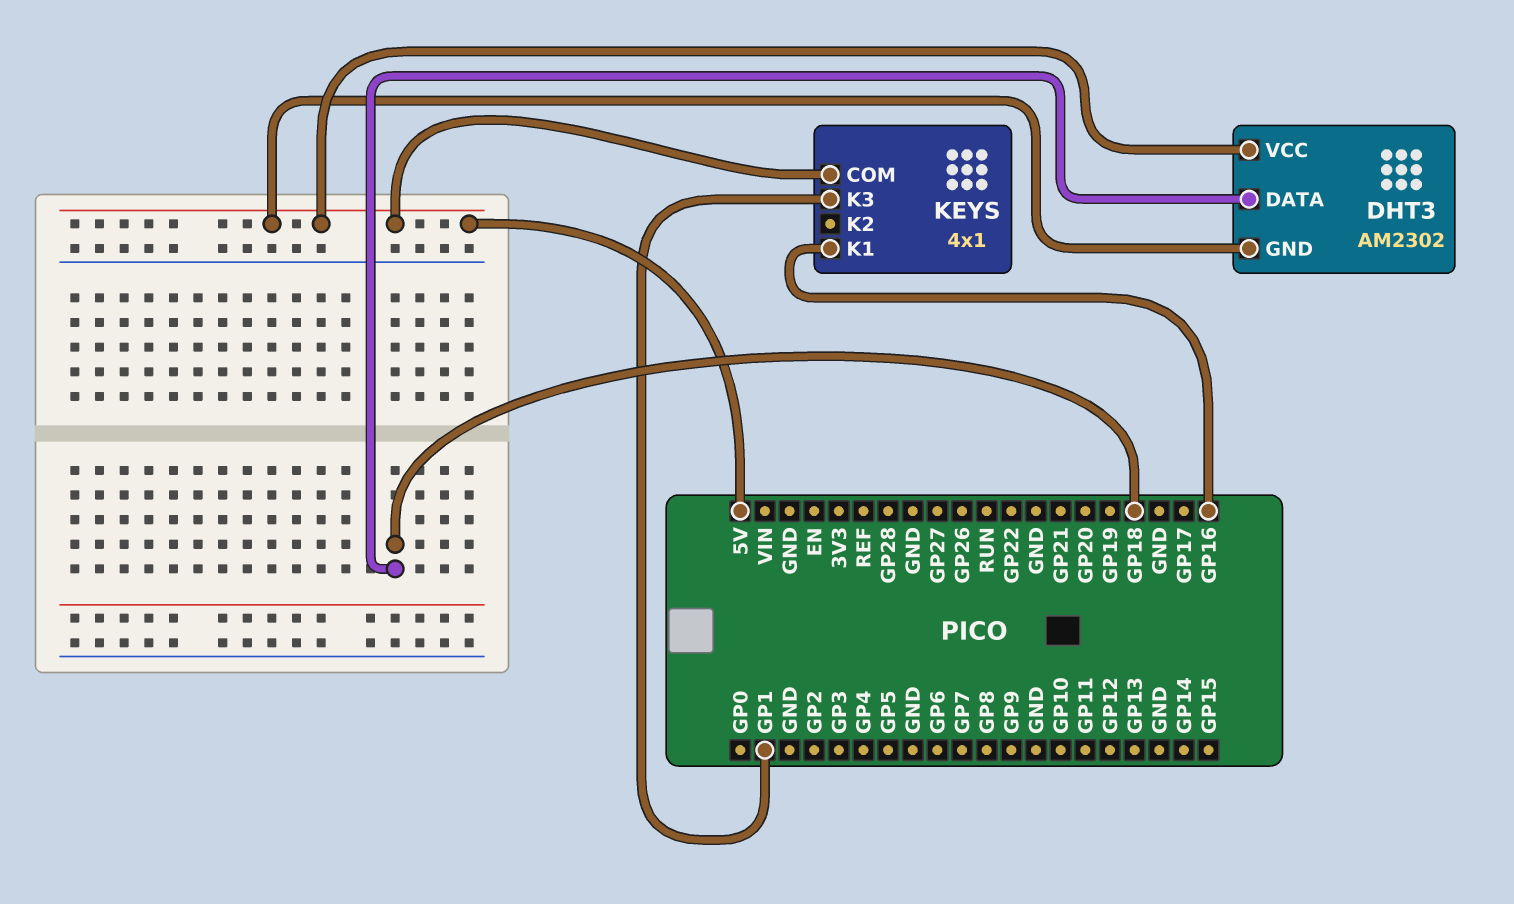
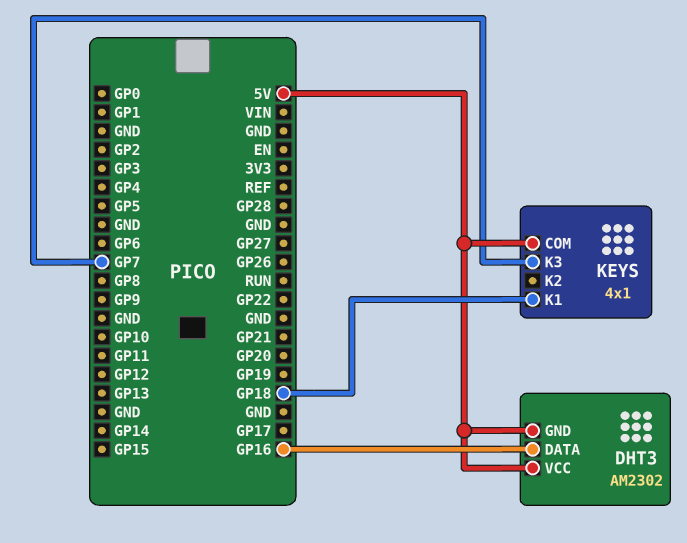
DHT3 pin DATA: GP18 -> GP16
KEYS pin K1: GP16 -> GP18
KEYS pin K3: GP1 -> GP7

